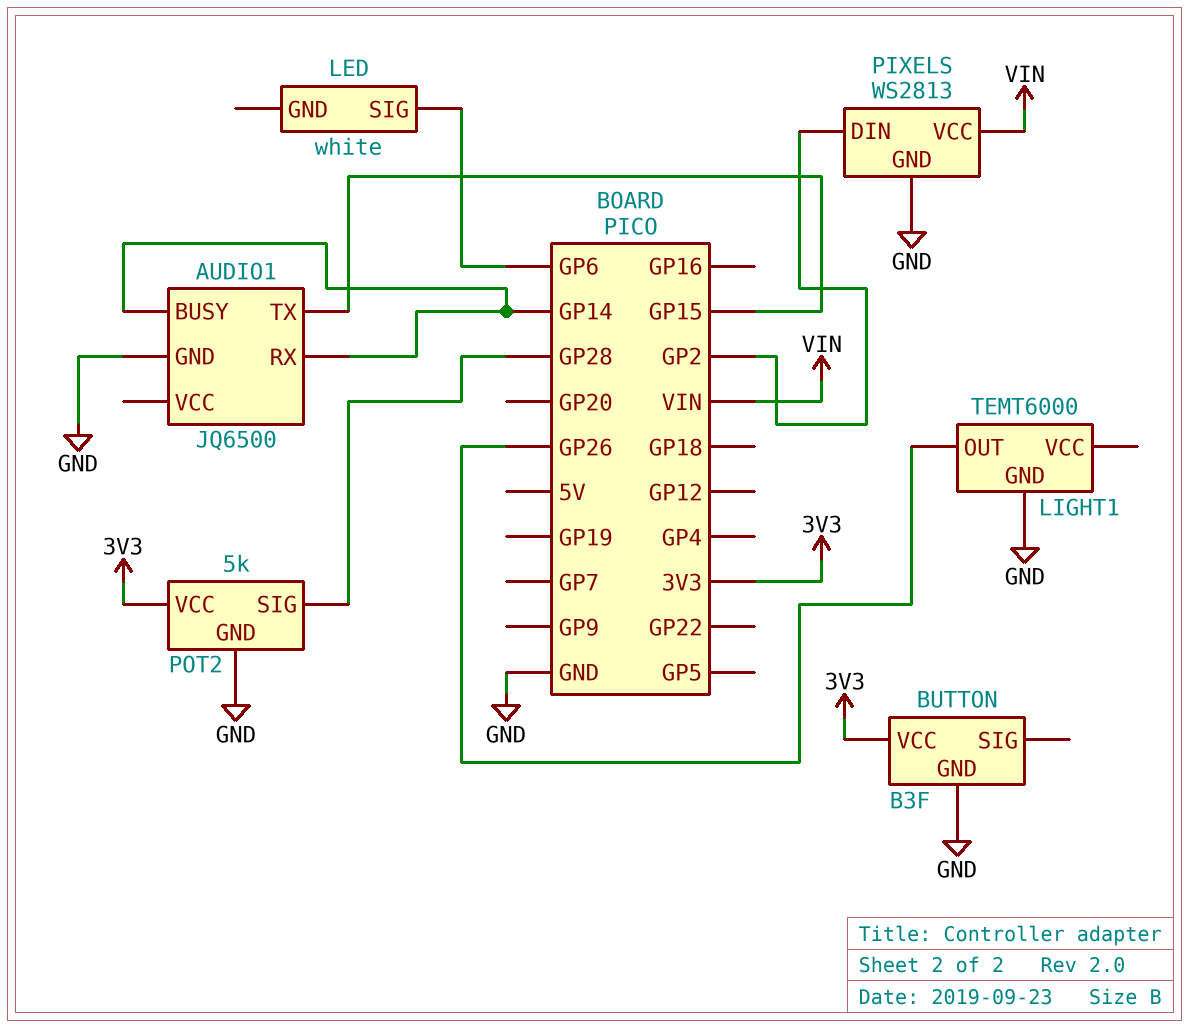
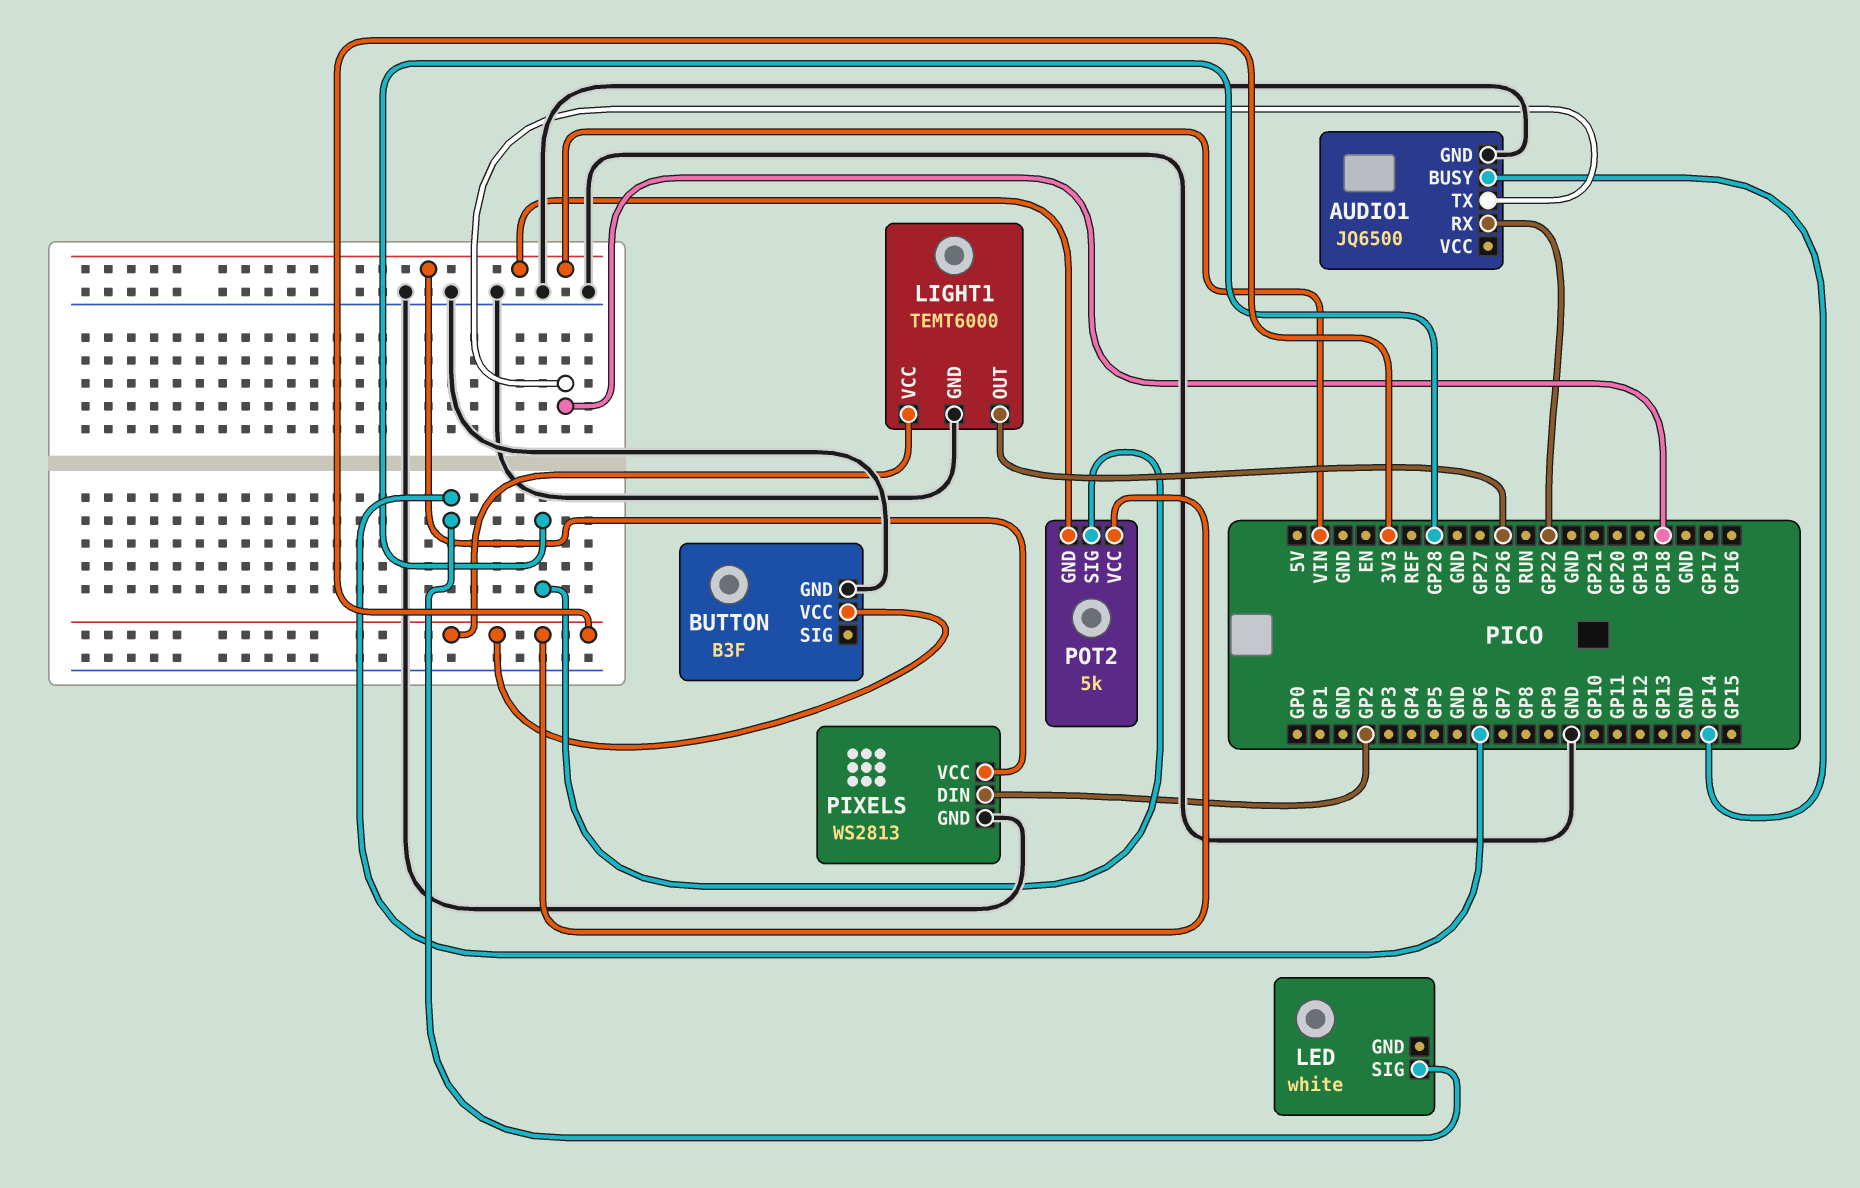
AUDIO1 pin RX: GP14 -> GP22
AUDIO1 pin TX: GP15 -> GP18
LIGHT1 pin VCC: none -> 3V3
POT2 pin GND: GND -> VIN

